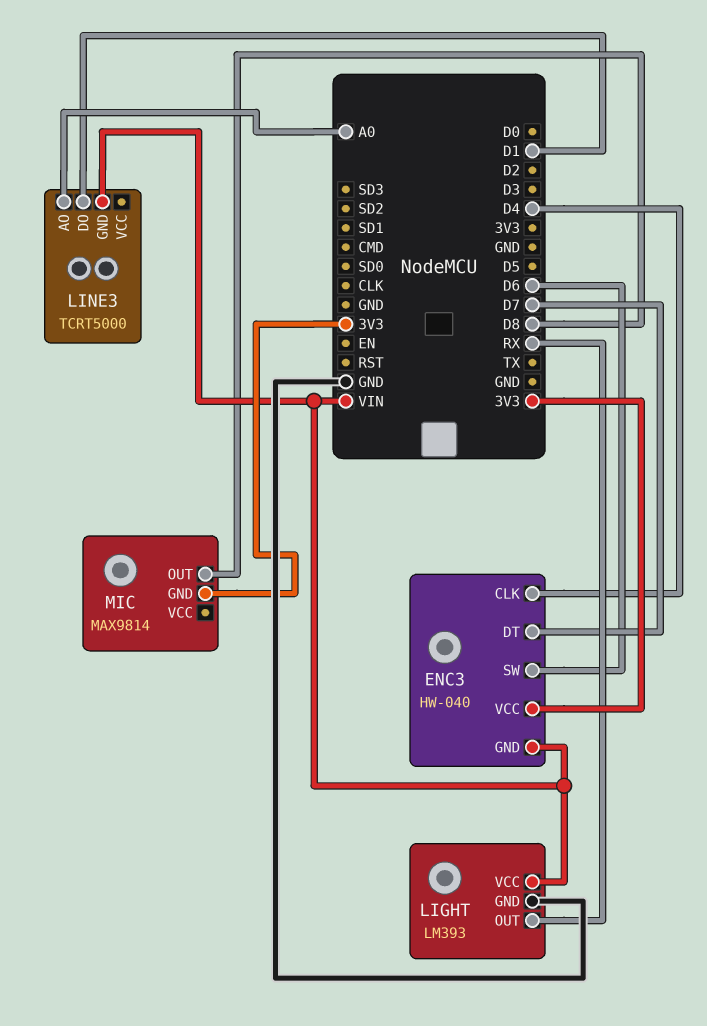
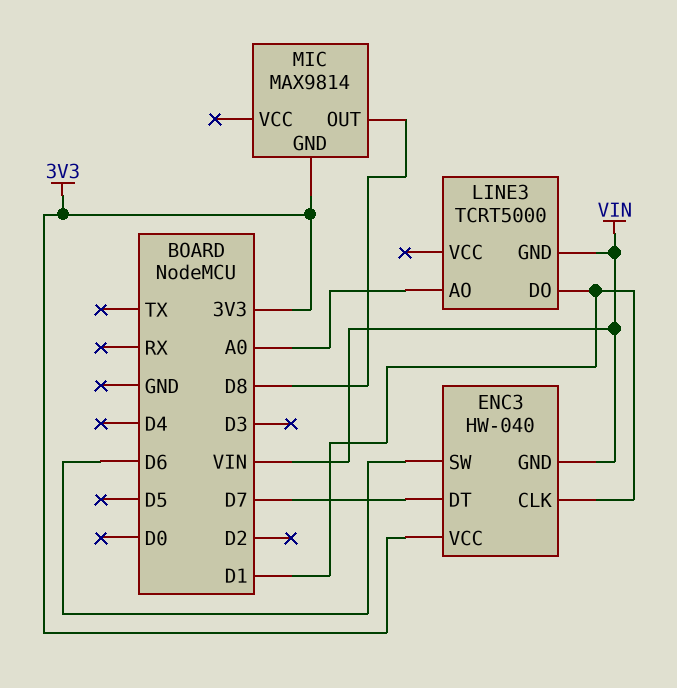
ENC3 pin CLK: D4 -> D1
LIGHT: LM393 -> none
LIGHT pin GND: GND -> none
LIGHT pin OUT: RX -> none
LIGHT pin VCC: VIN -> none

